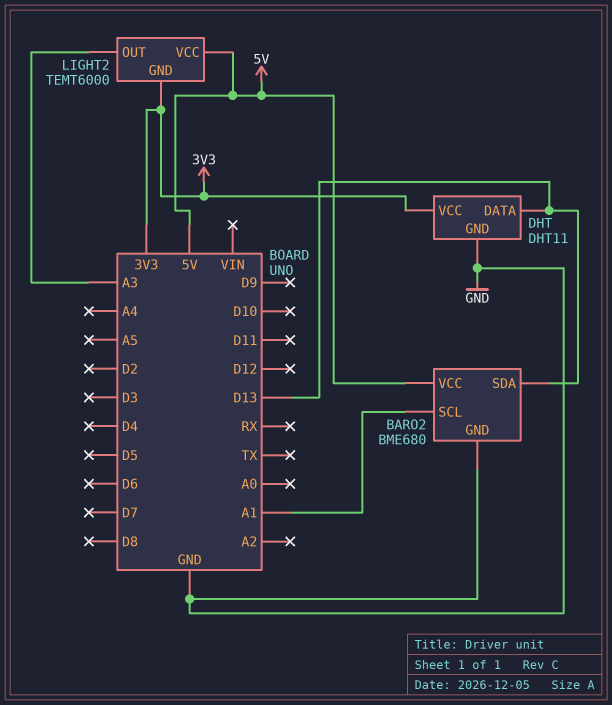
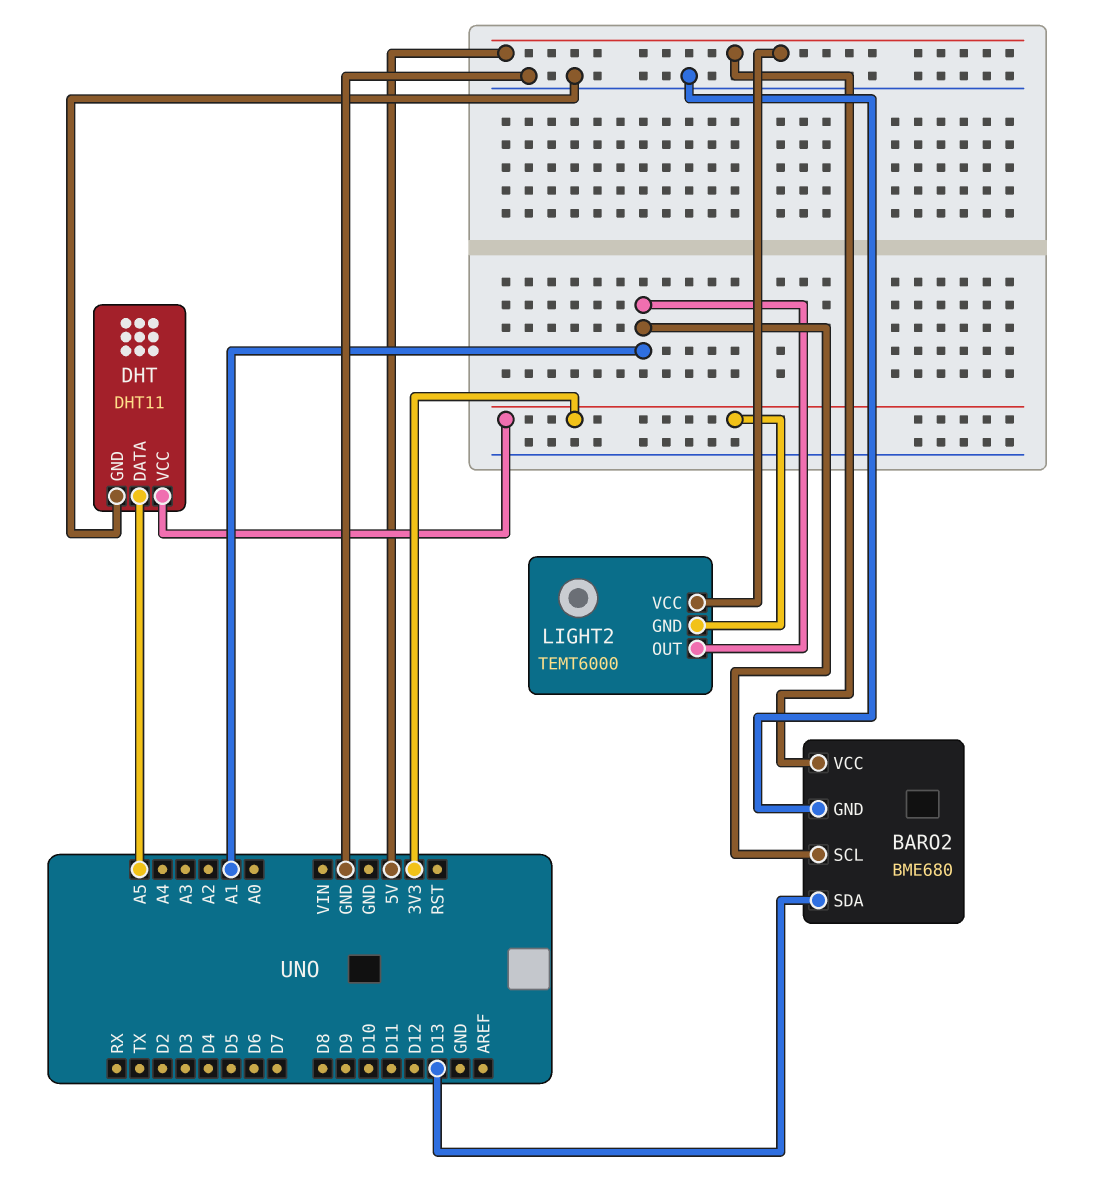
DHT pin DATA: D13 -> A5
LIGHT2 pin OUT: A3 -> A1

